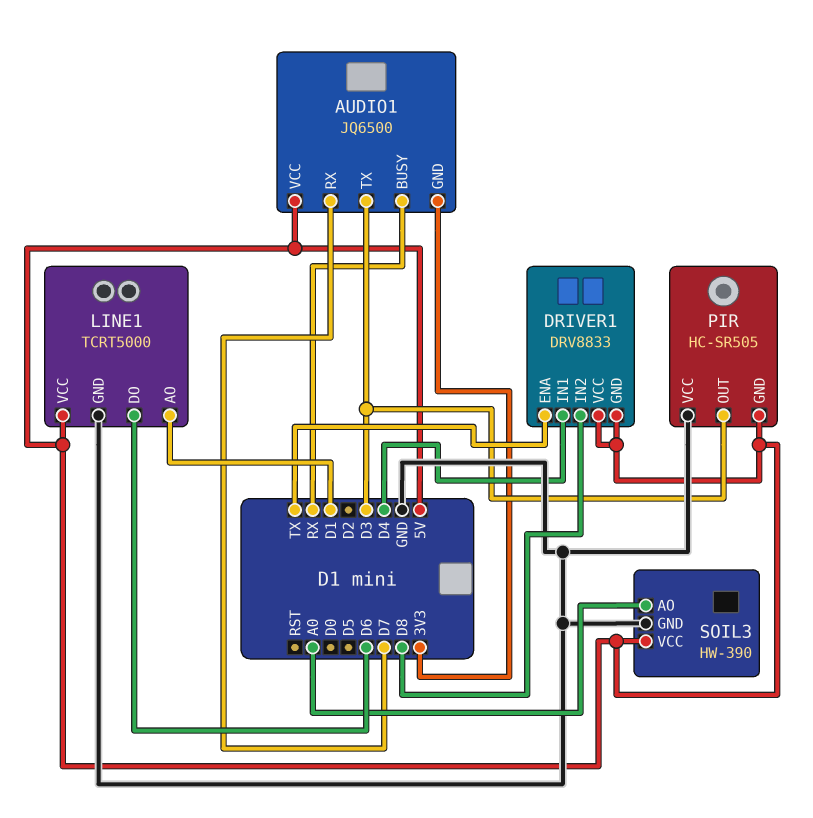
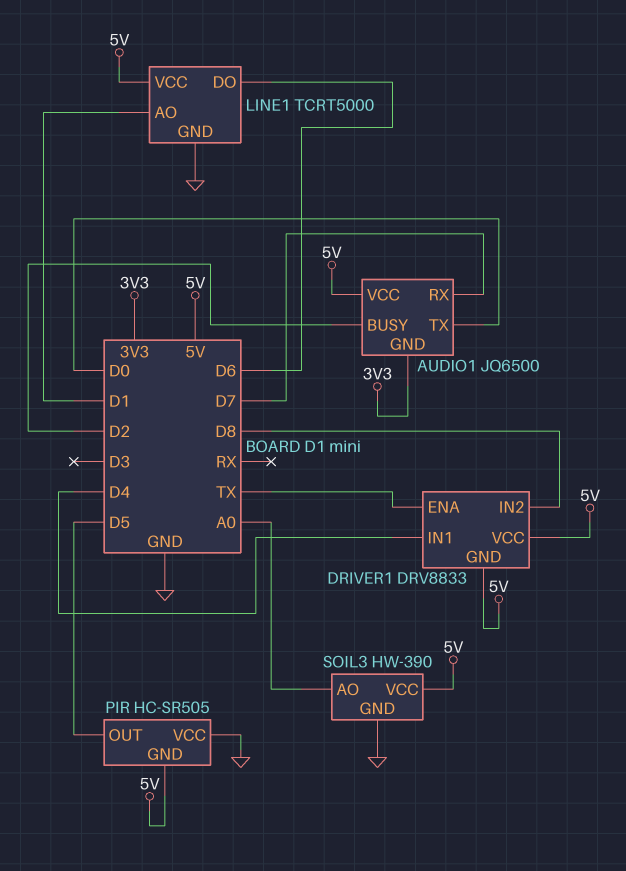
AUDIO1 pin BUSY: RX -> D2
AUDIO1 pin TX: D3 -> D0
PIR pin OUT: D3 -> D5

